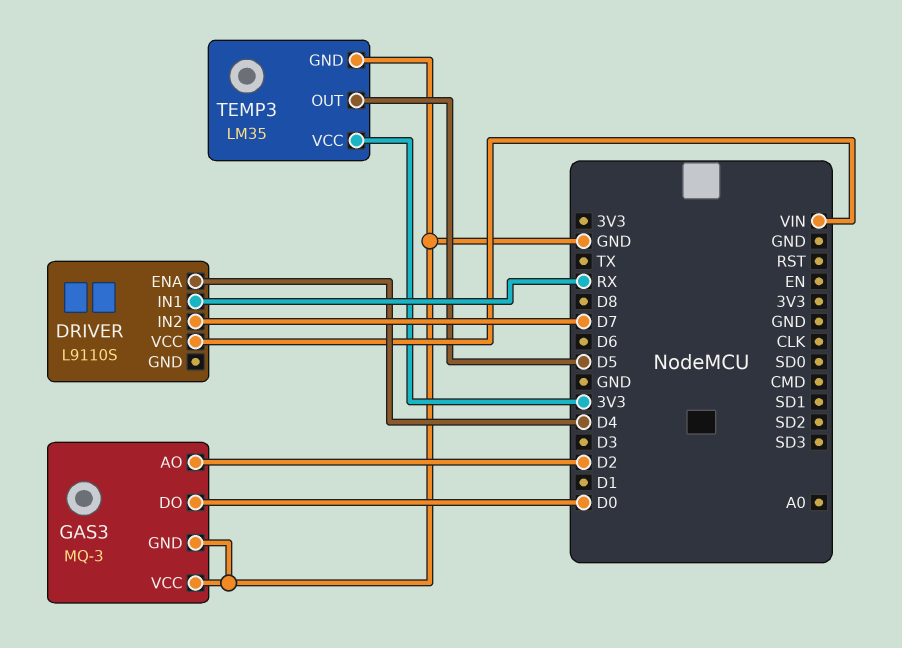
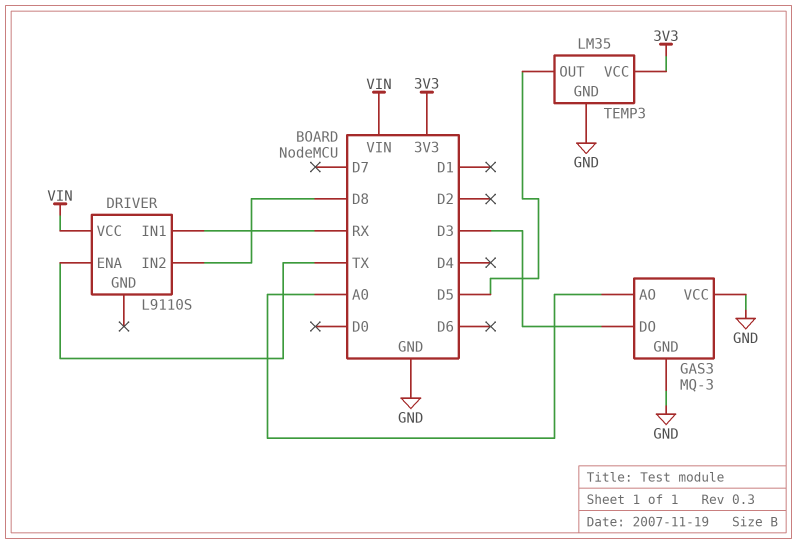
DRIVER pin ENA: D4 -> TX
DRIVER pin IN2: D7 -> D8
GAS3 pin AO: D2 -> A0
GAS3 pin DO: D0 -> D3

